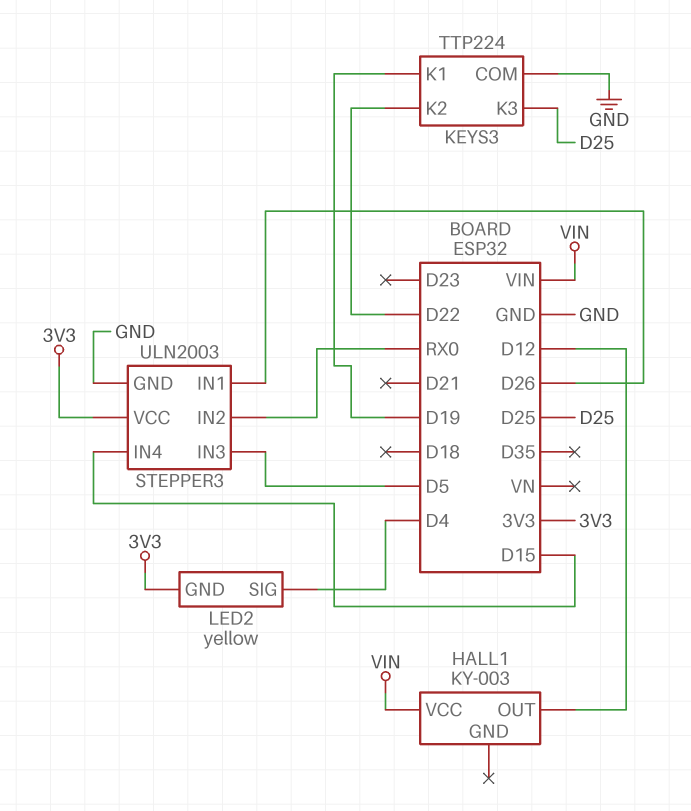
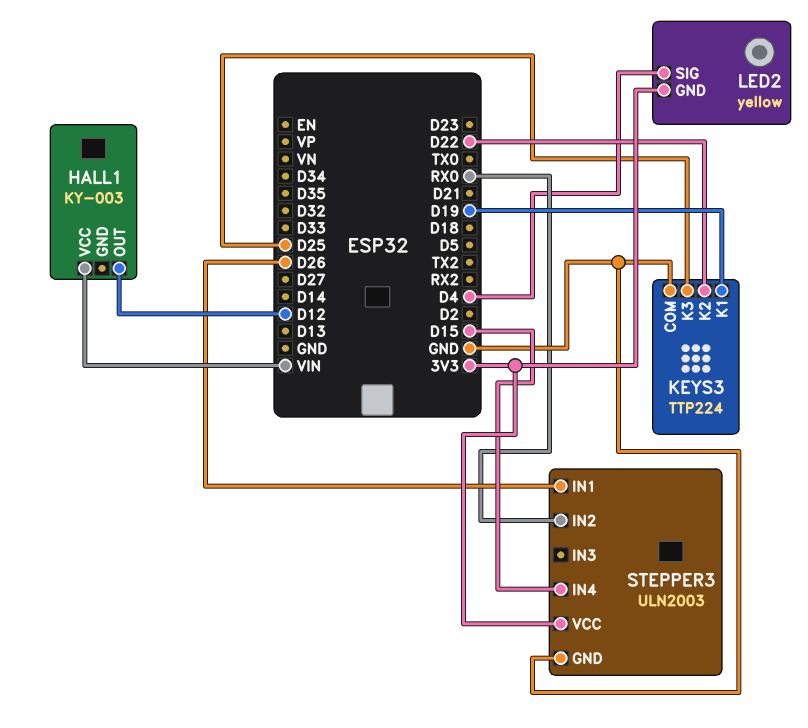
STEPPER3 pin IN3: D5 -> none

